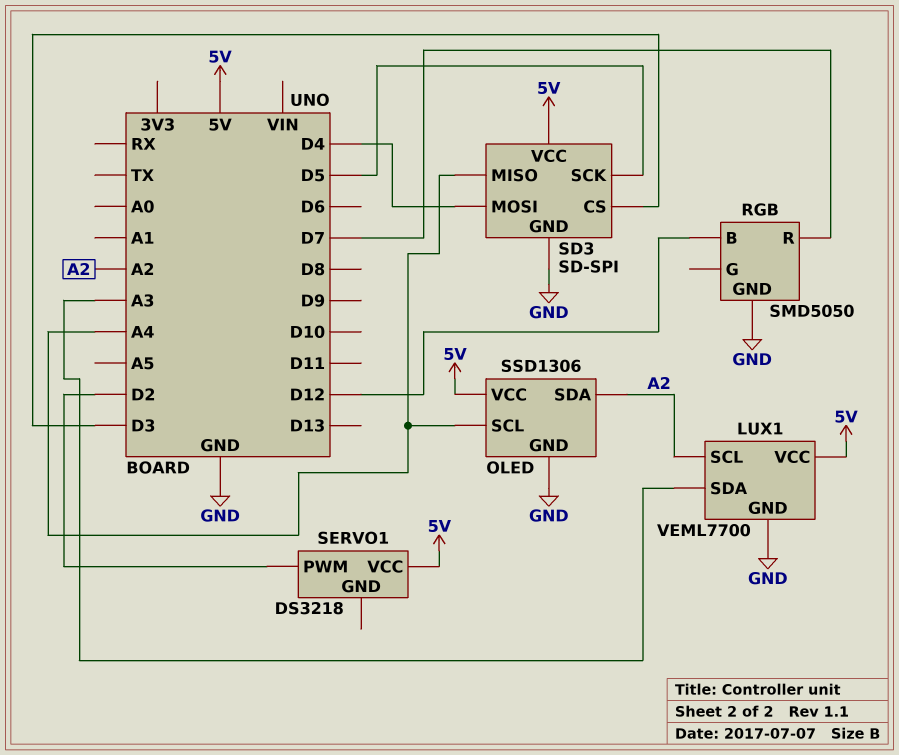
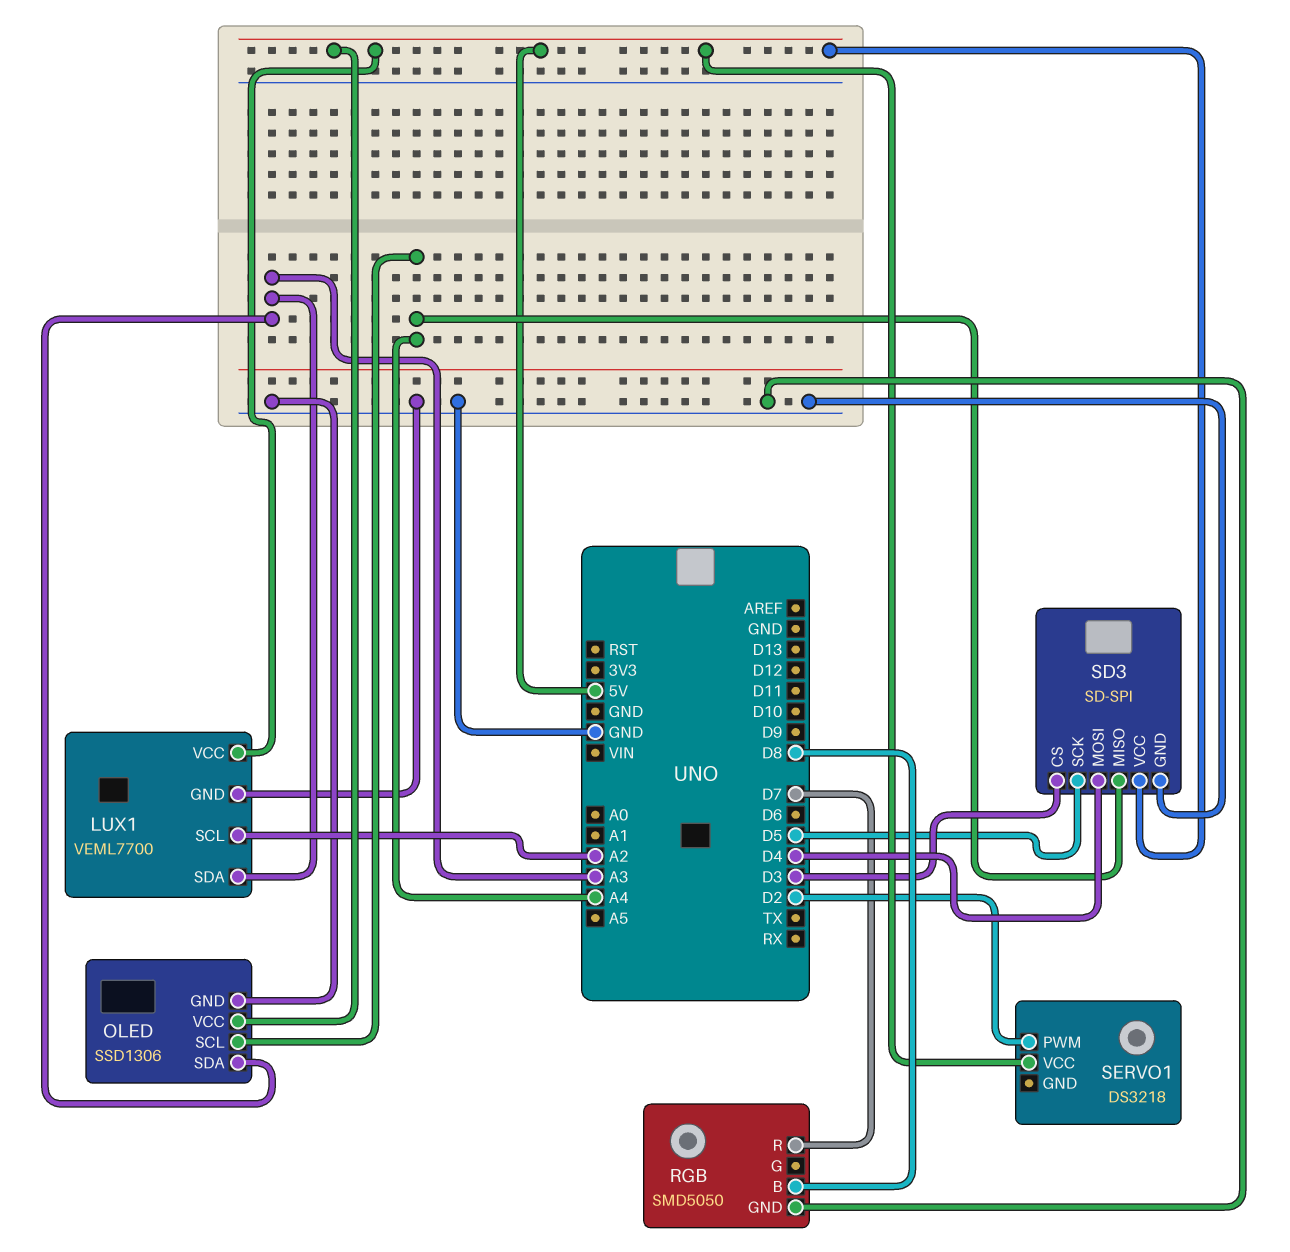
OLED pin SDA: A2 -> A3
RGB pin B: D12 -> D8

